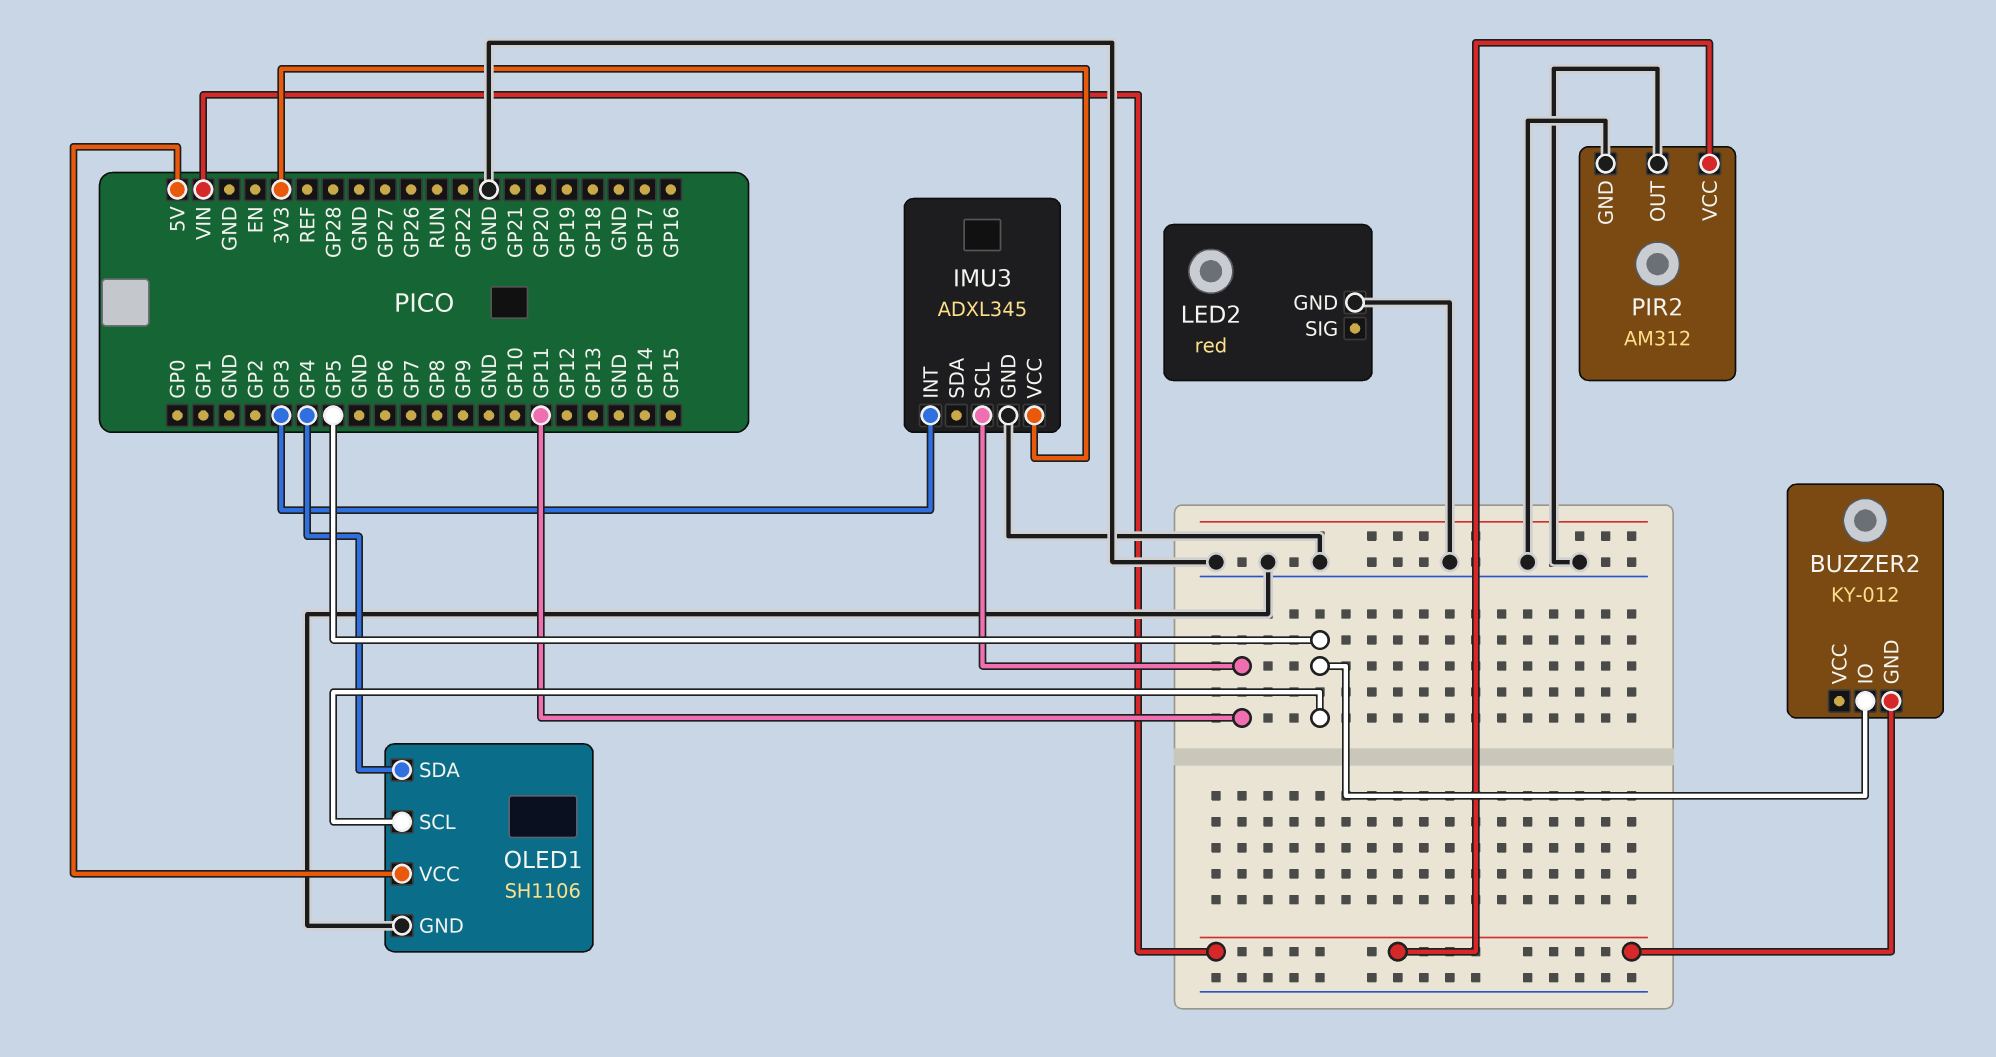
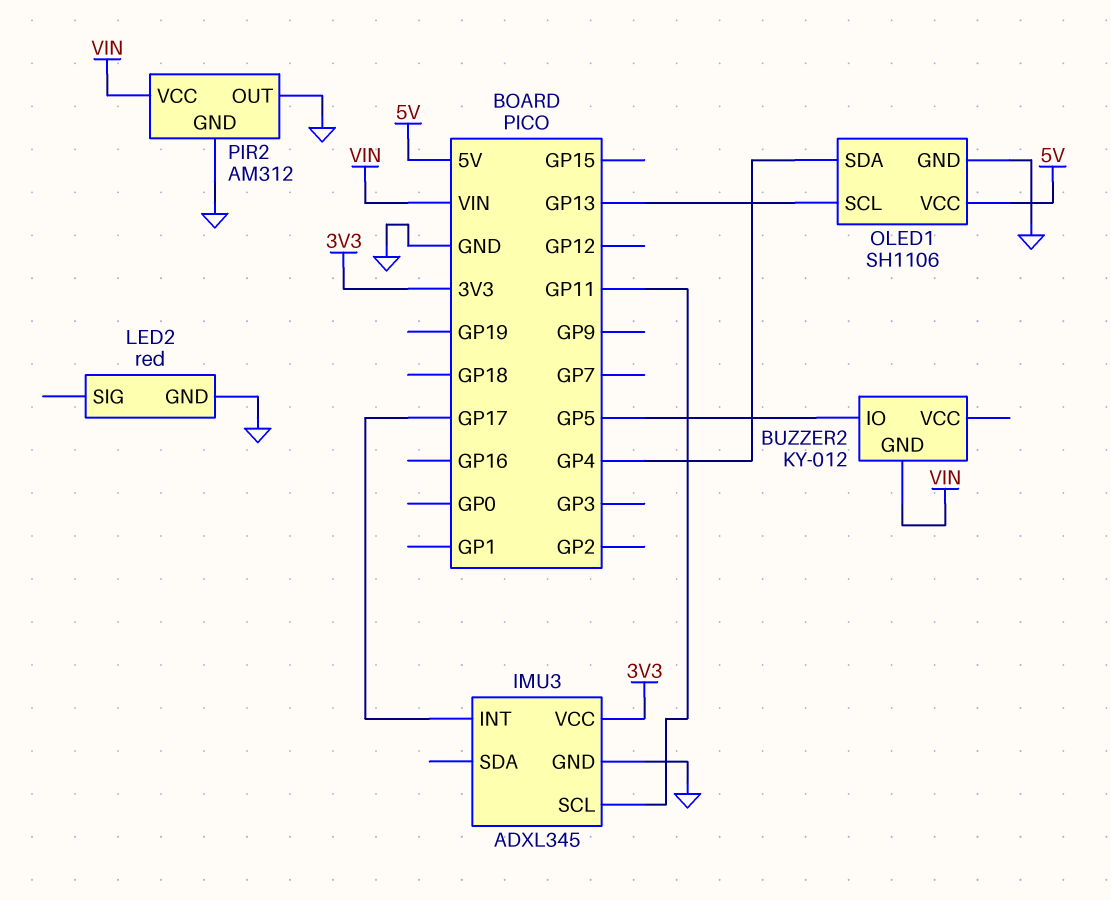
IMU3 pin INT: GP3 -> GP17
OLED1 pin SCL: GP5 -> GP13

